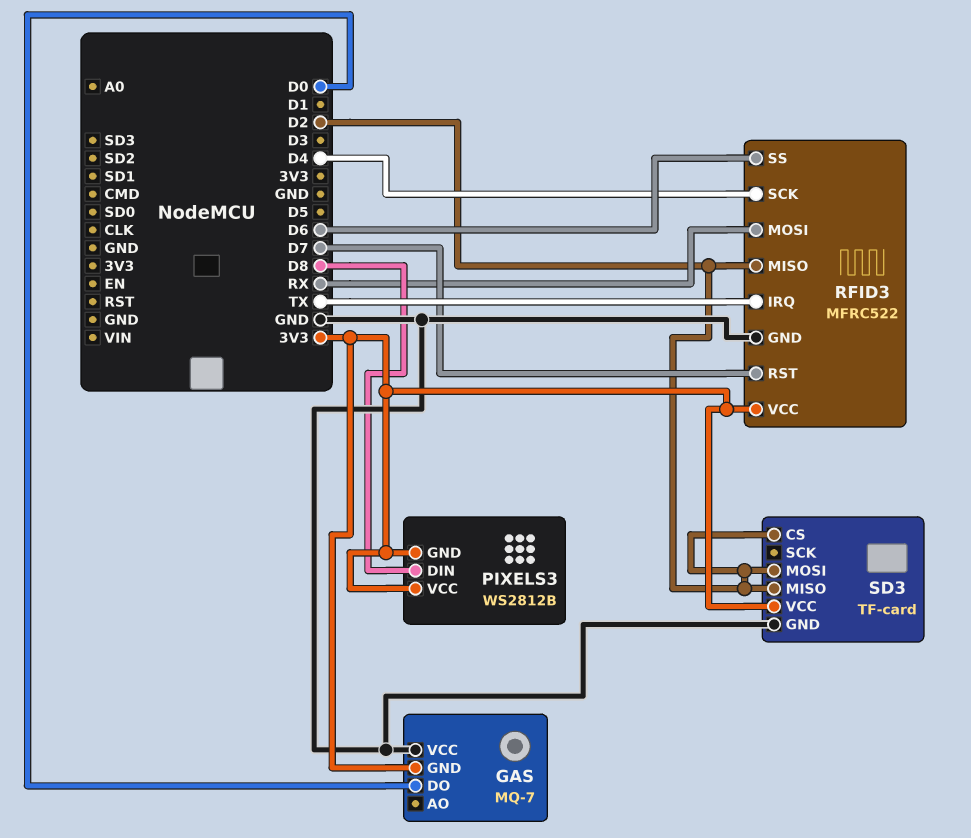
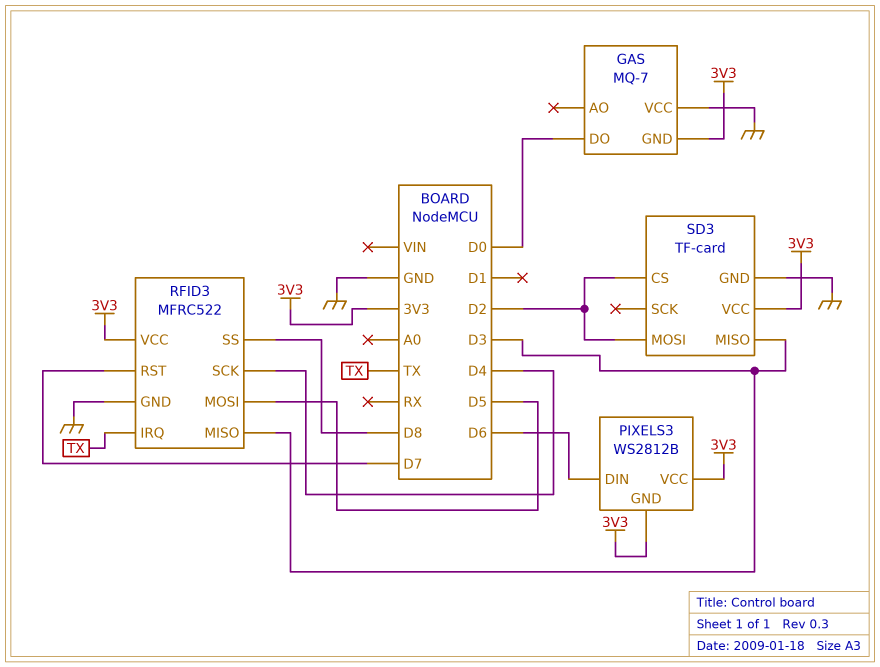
PIXELS3 pin DIN: D8 -> D6
RFID3 pin MISO: D2 -> D3
RFID3 pin MOSI: RX -> D5
RFID3 pin SS: D6 -> D8
SD3 pin MISO: D2 -> D3

